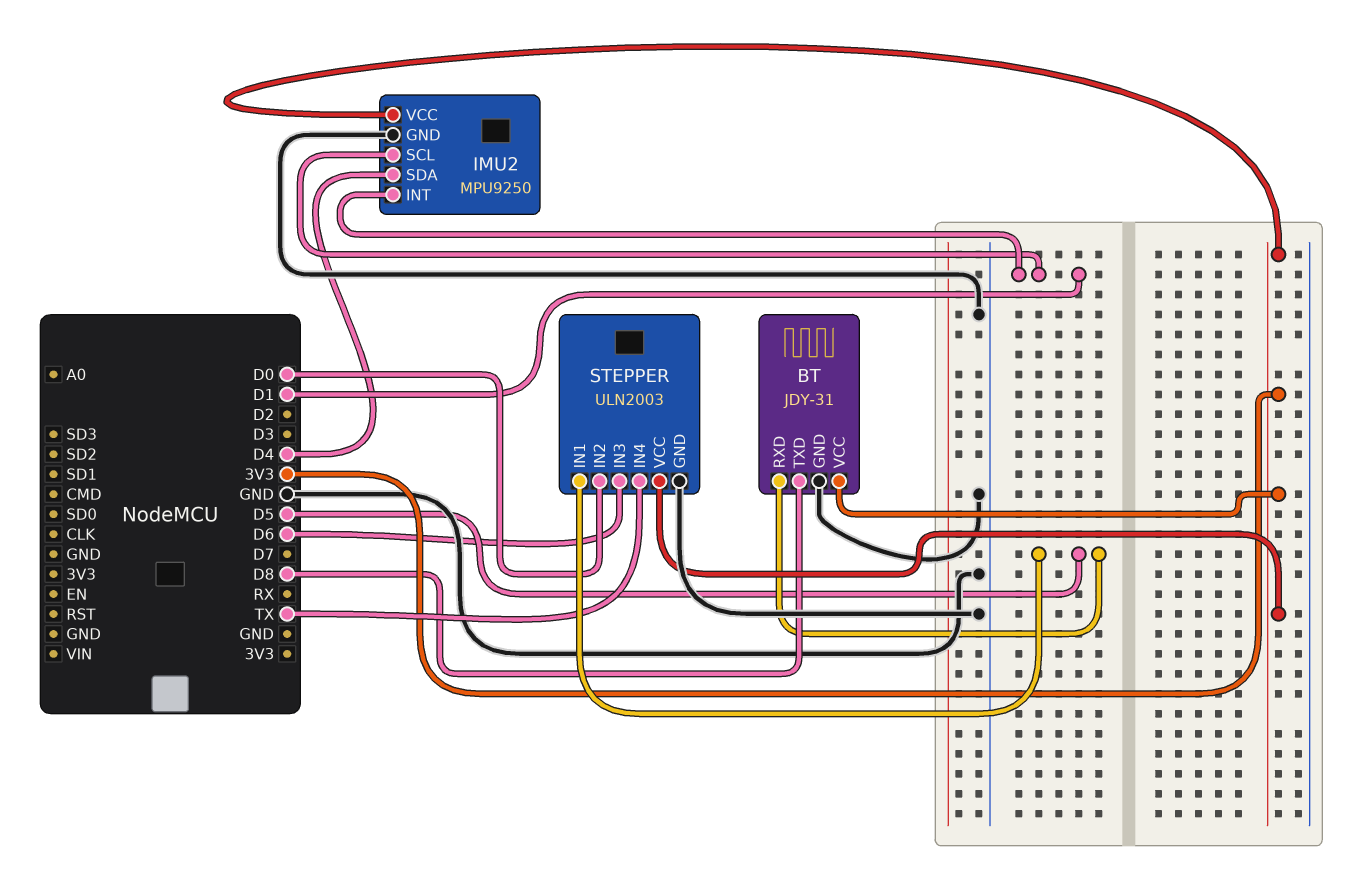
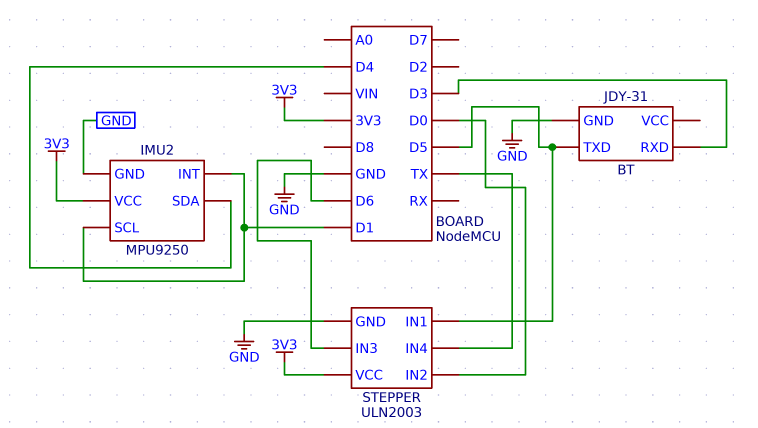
BT pin RXD: D5 -> D3
BT pin TXD: D8 -> D5
BT pin VCC: 3V3 -> none

